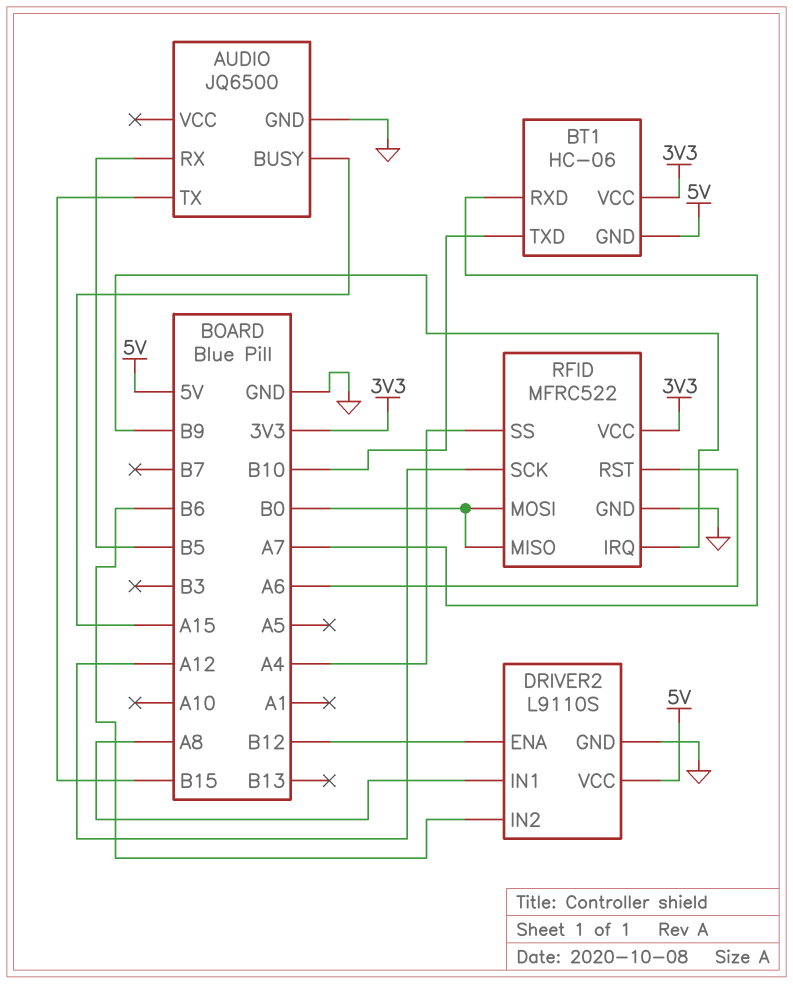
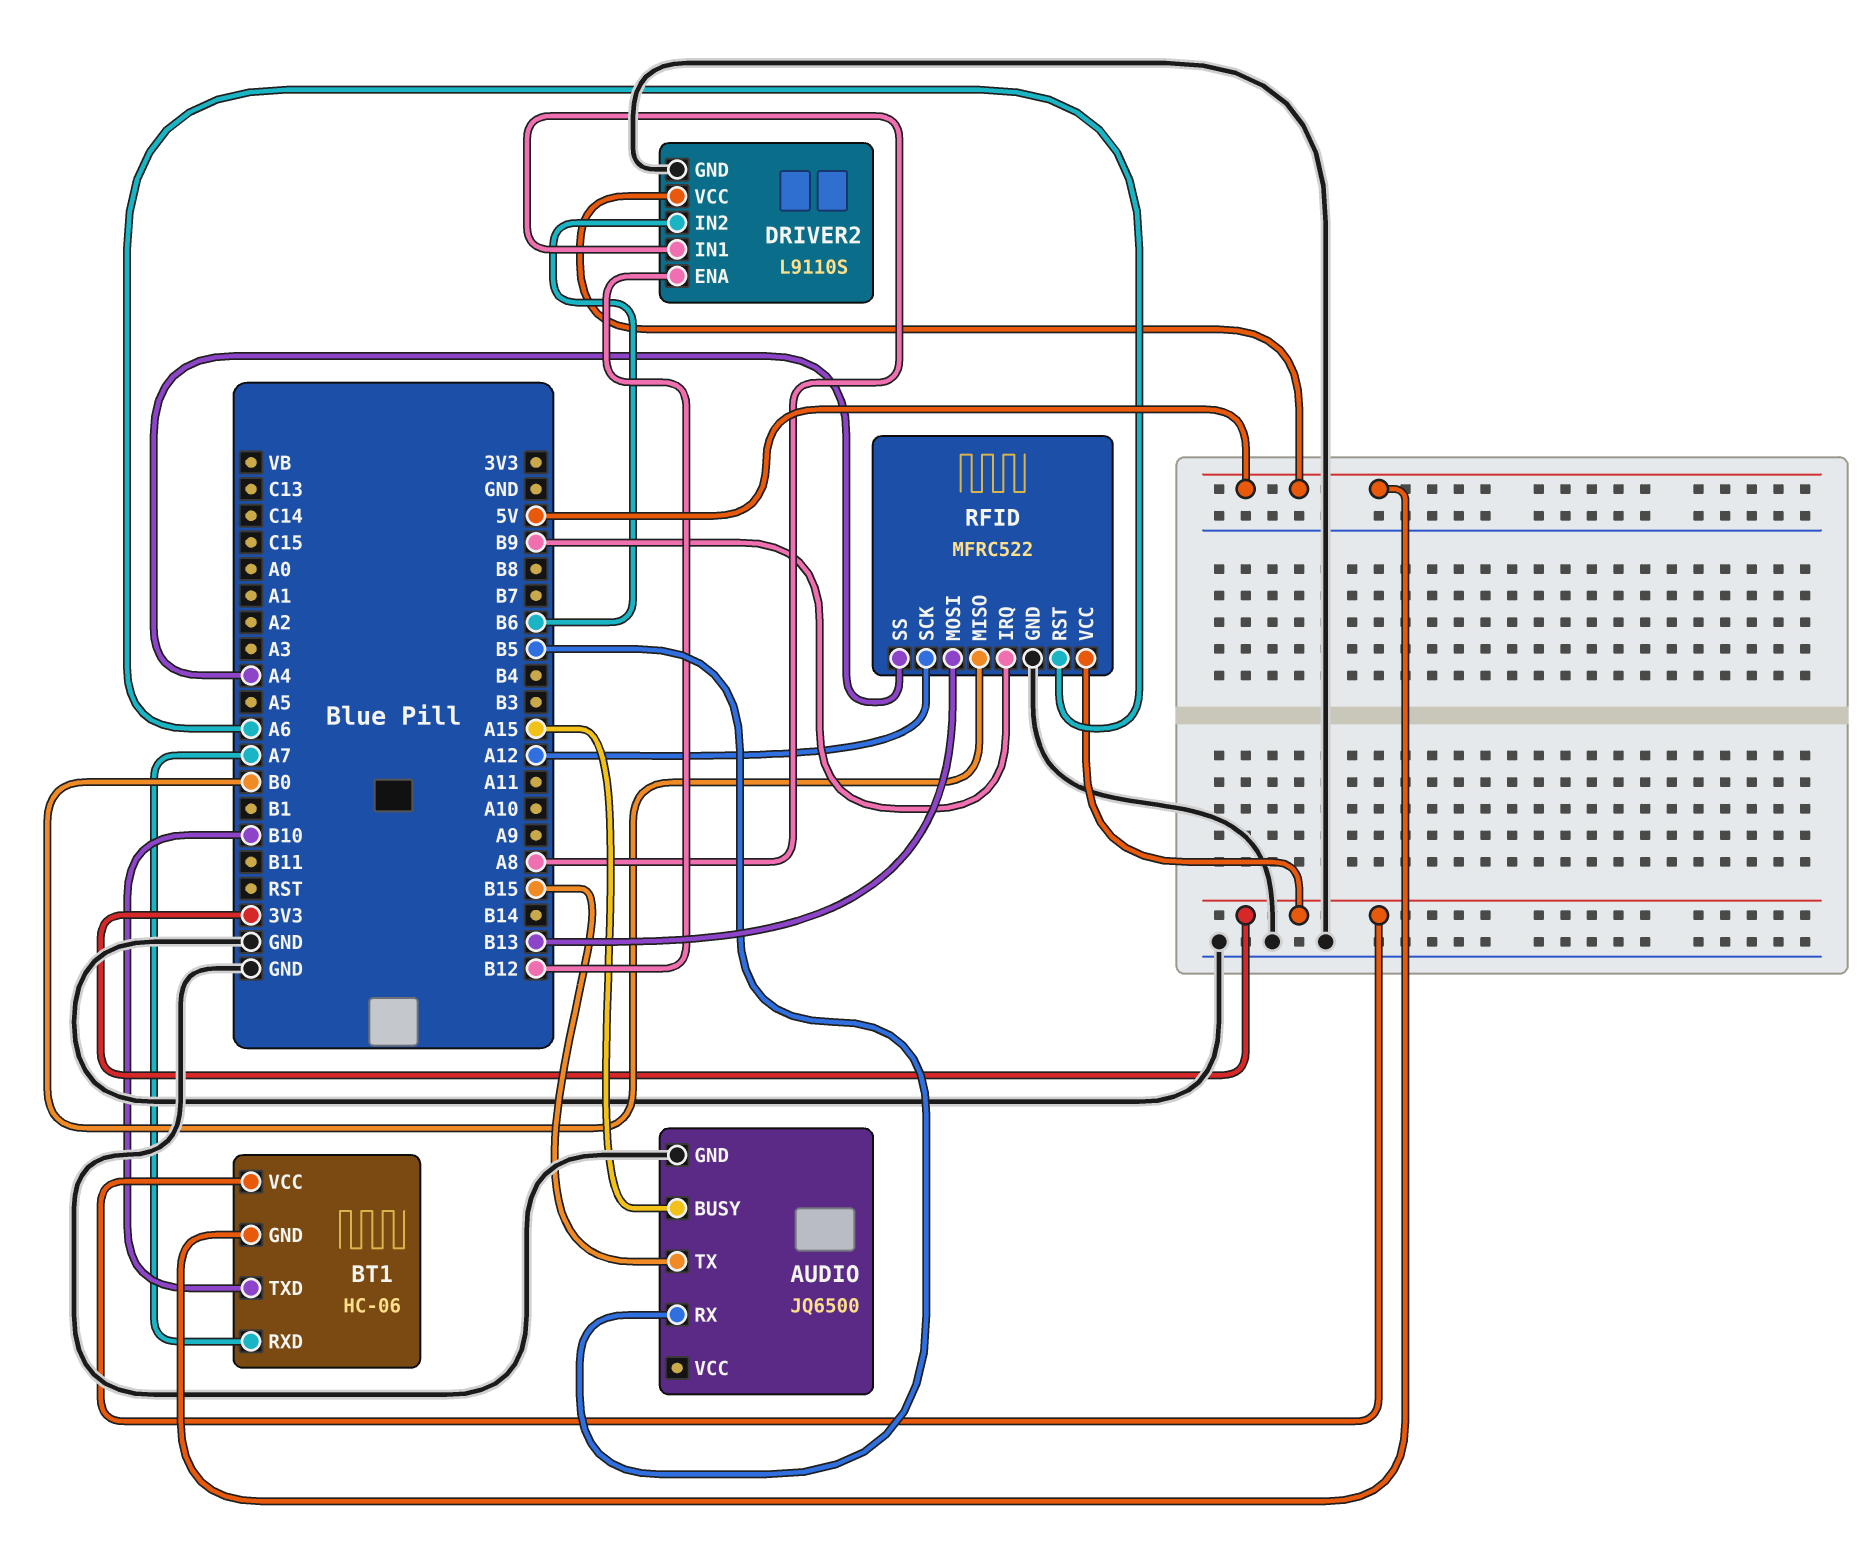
RFID pin MOSI: B0 -> B13

